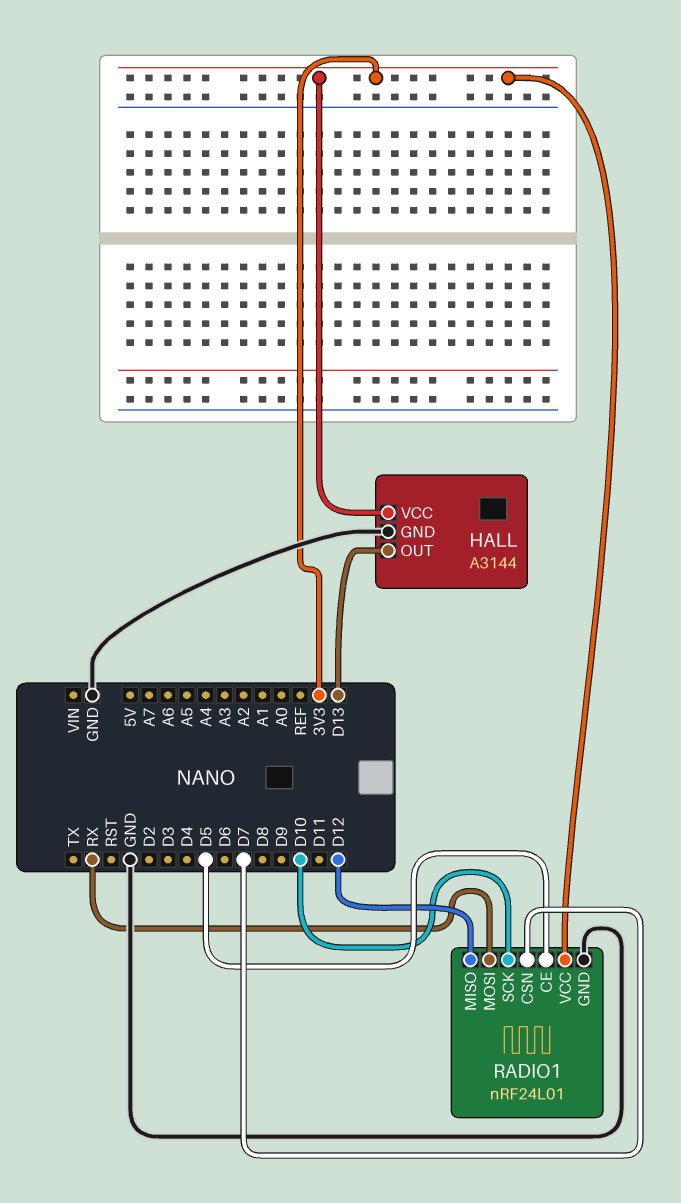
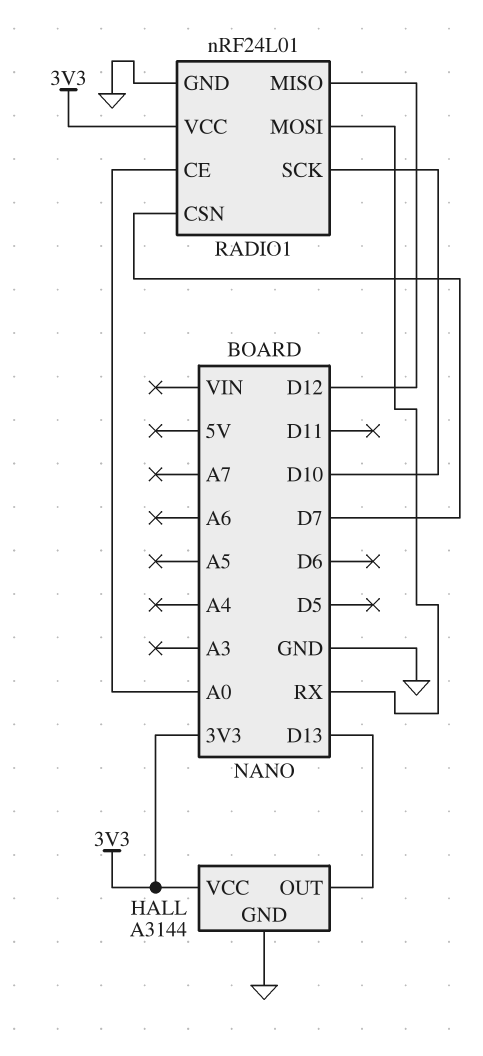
RADIO1 pin CE: D5 -> A0

